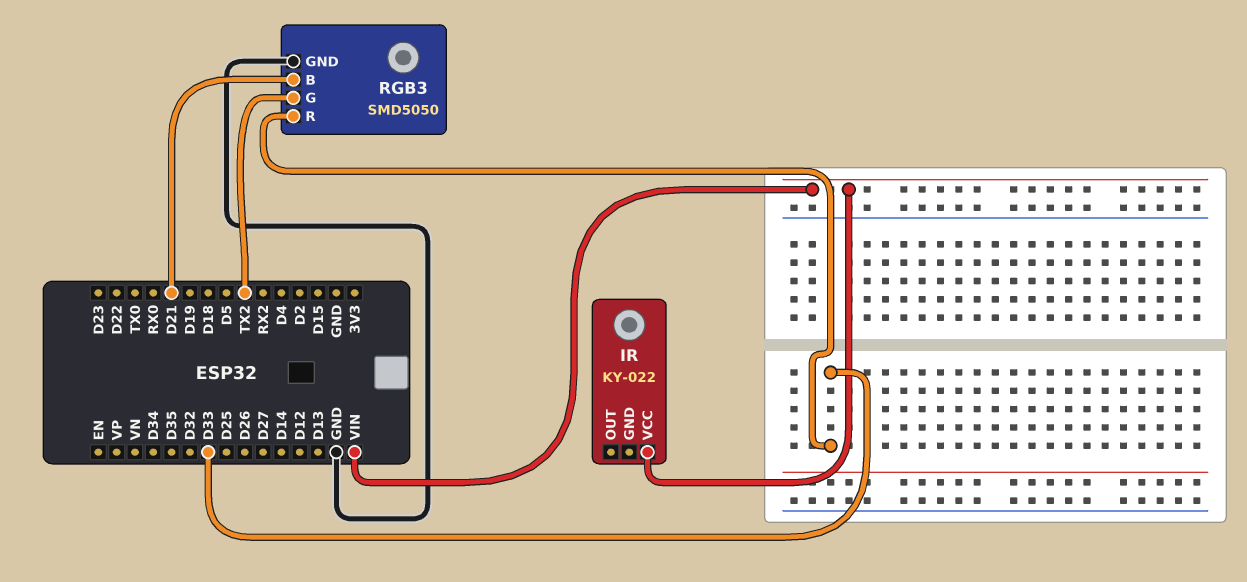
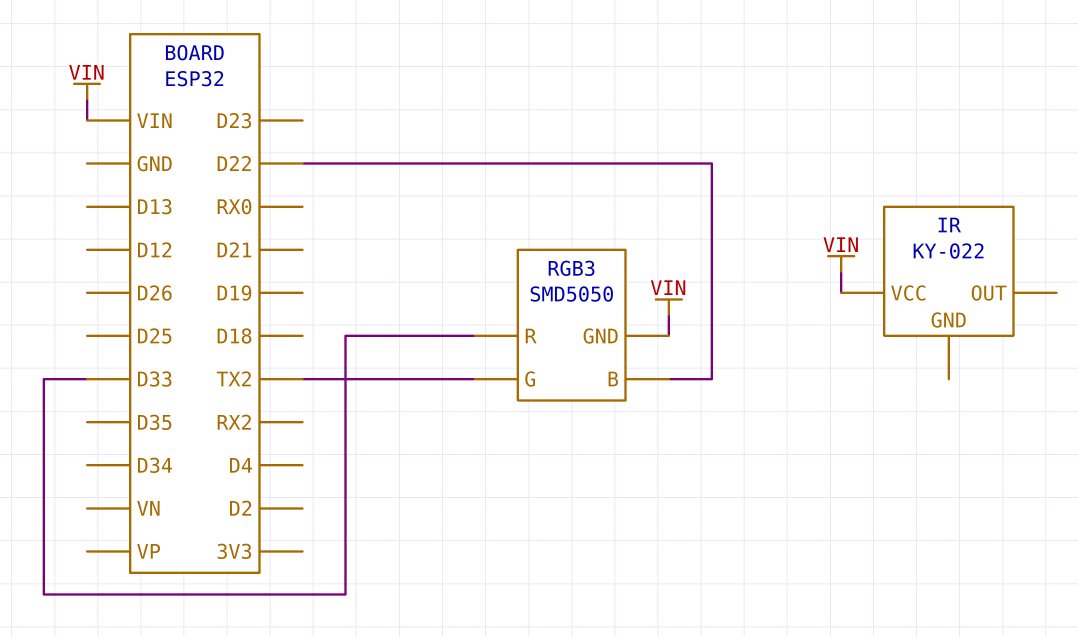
RGB3 pin B: D21 -> D22
RGB3 pin GND: GND -> VIN

